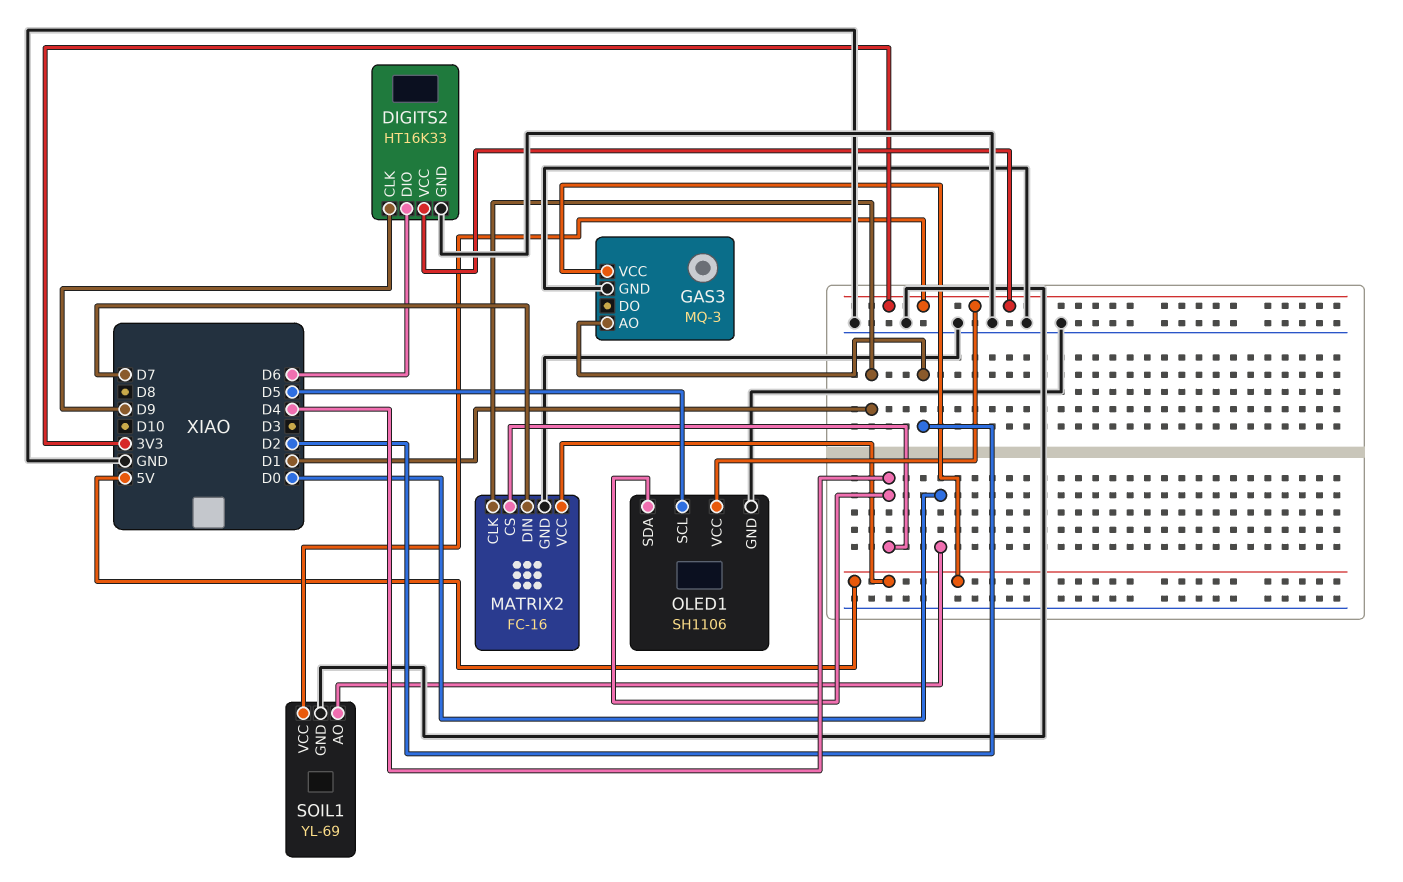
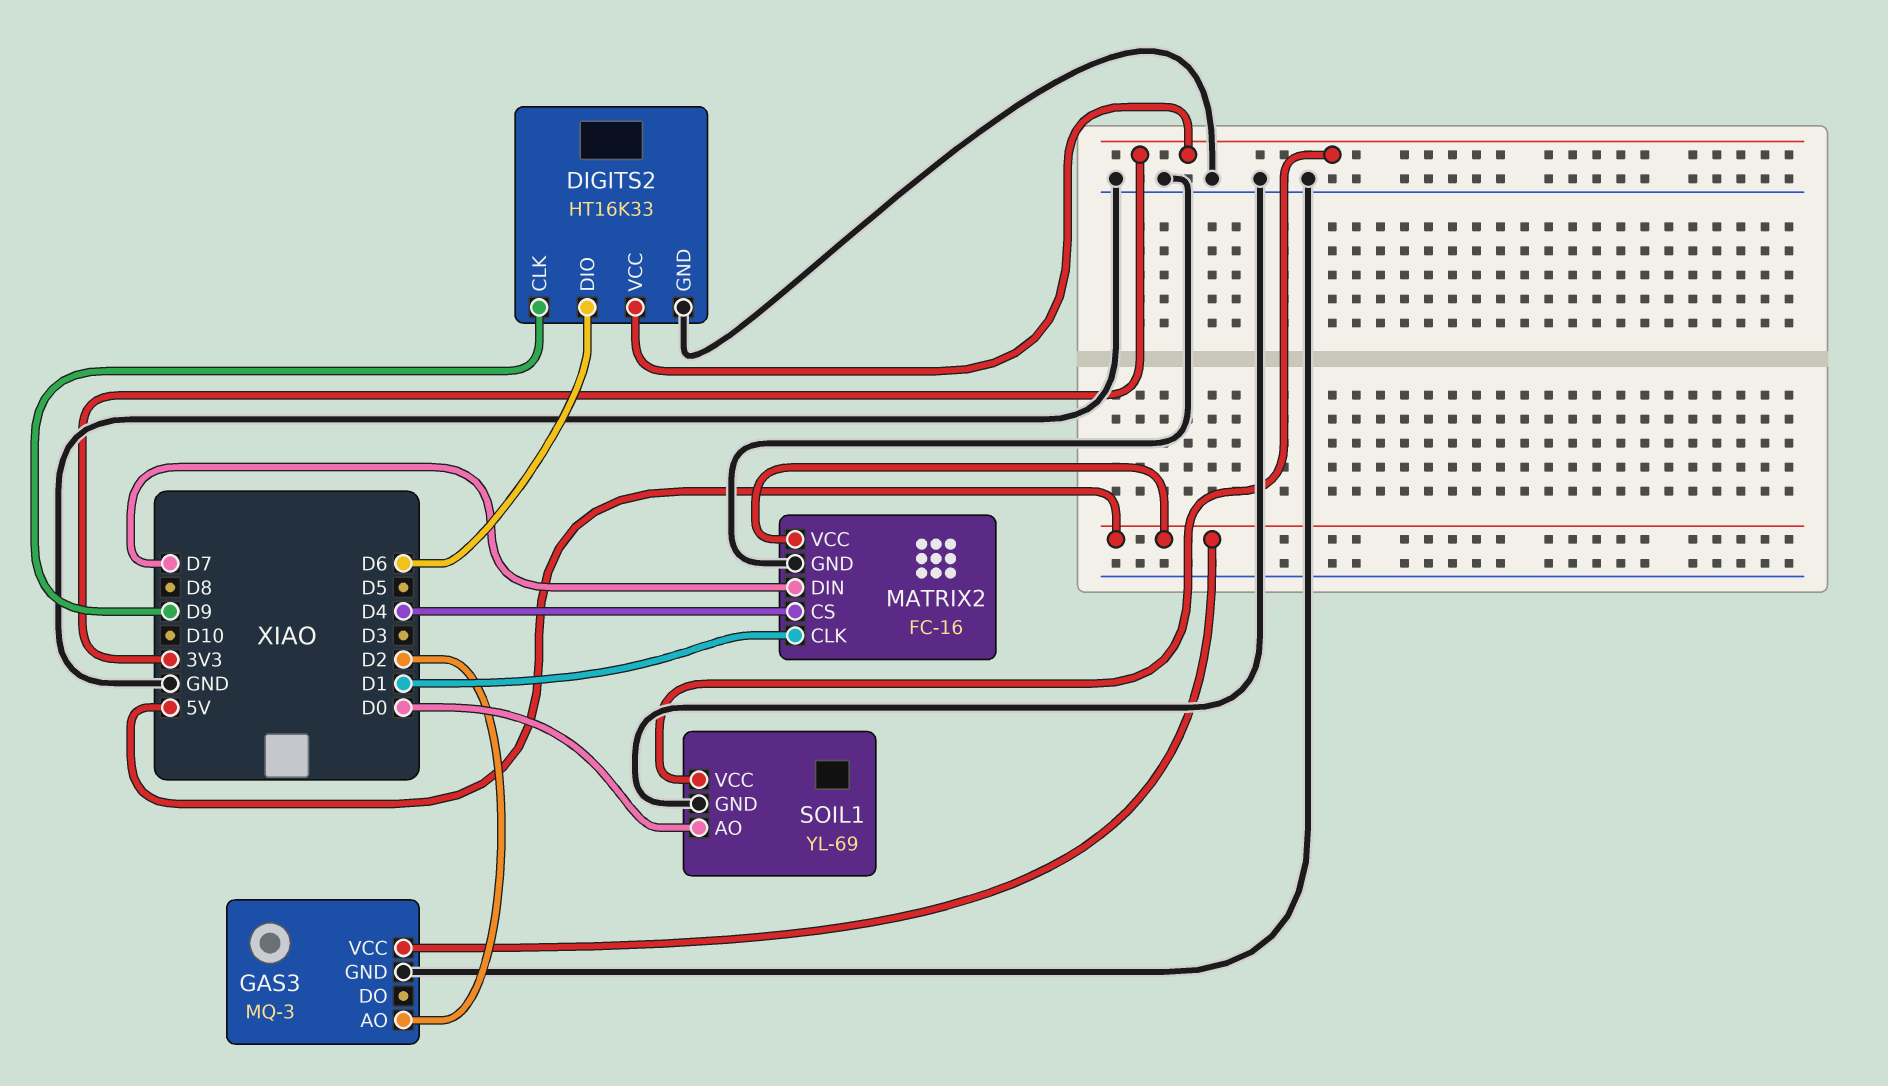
OLED1: SH1106 -> none
OLED1 pin GND: GND -> none
OLED1 pin SCL: D5 -> none
OLED1 pin SDA: D4 -> none
OLED1 pin VCC: 3V3 -> none

